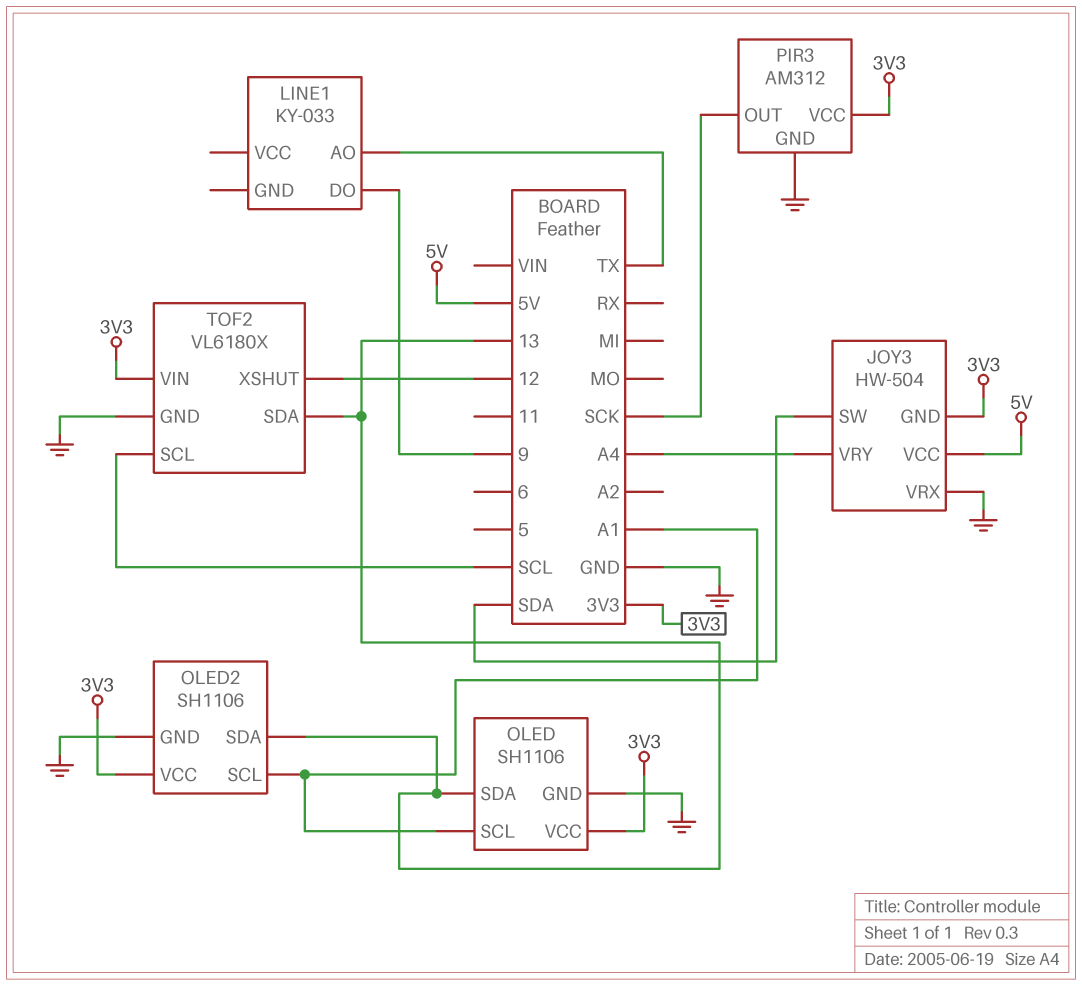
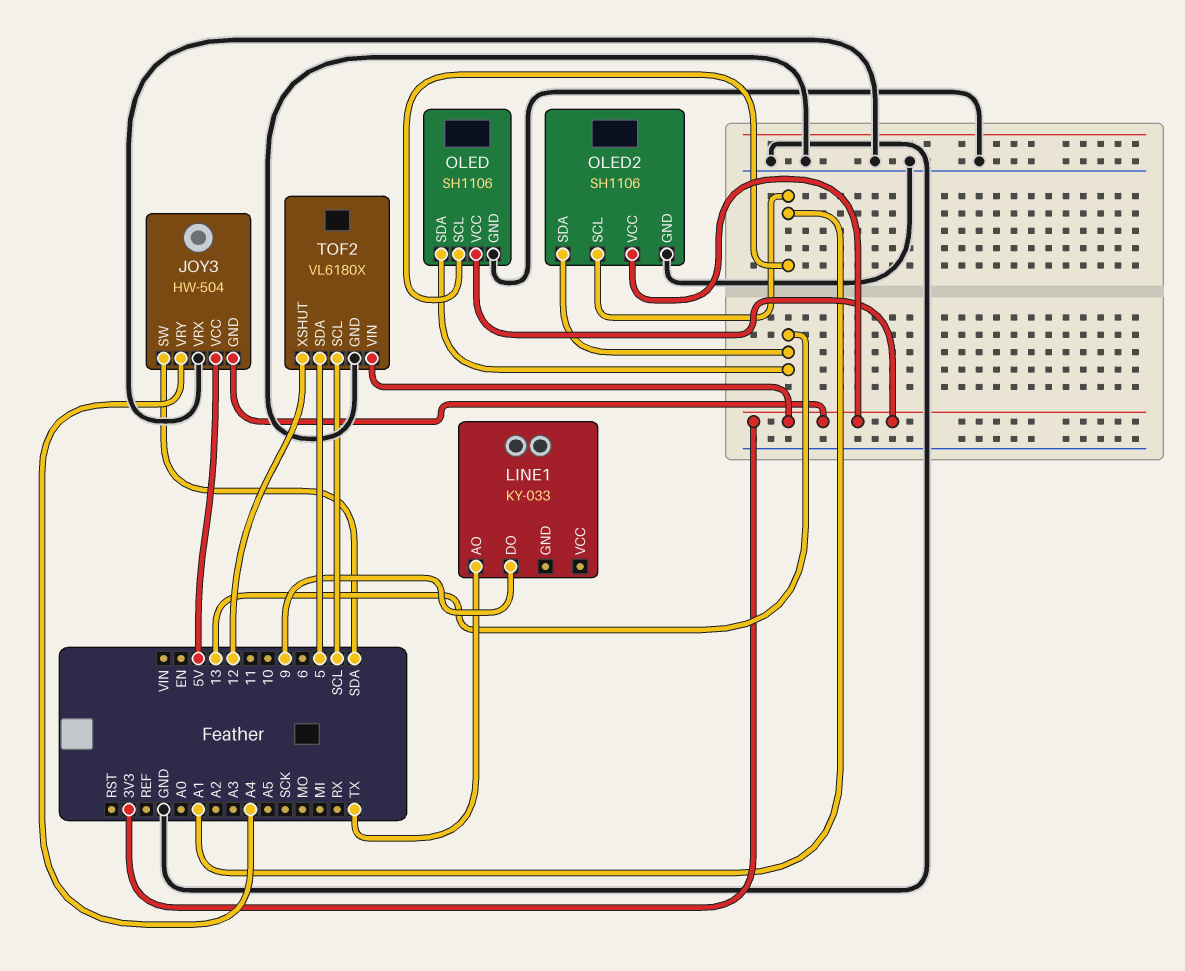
PIR3: AM312 -> none
PIR3 pin GND: GND -> none
PIR3 pin OUT: SCK -> none
PIR3 pin VCC: 3V3 -> none
TOF2 pin SDA: 13 -> 5

